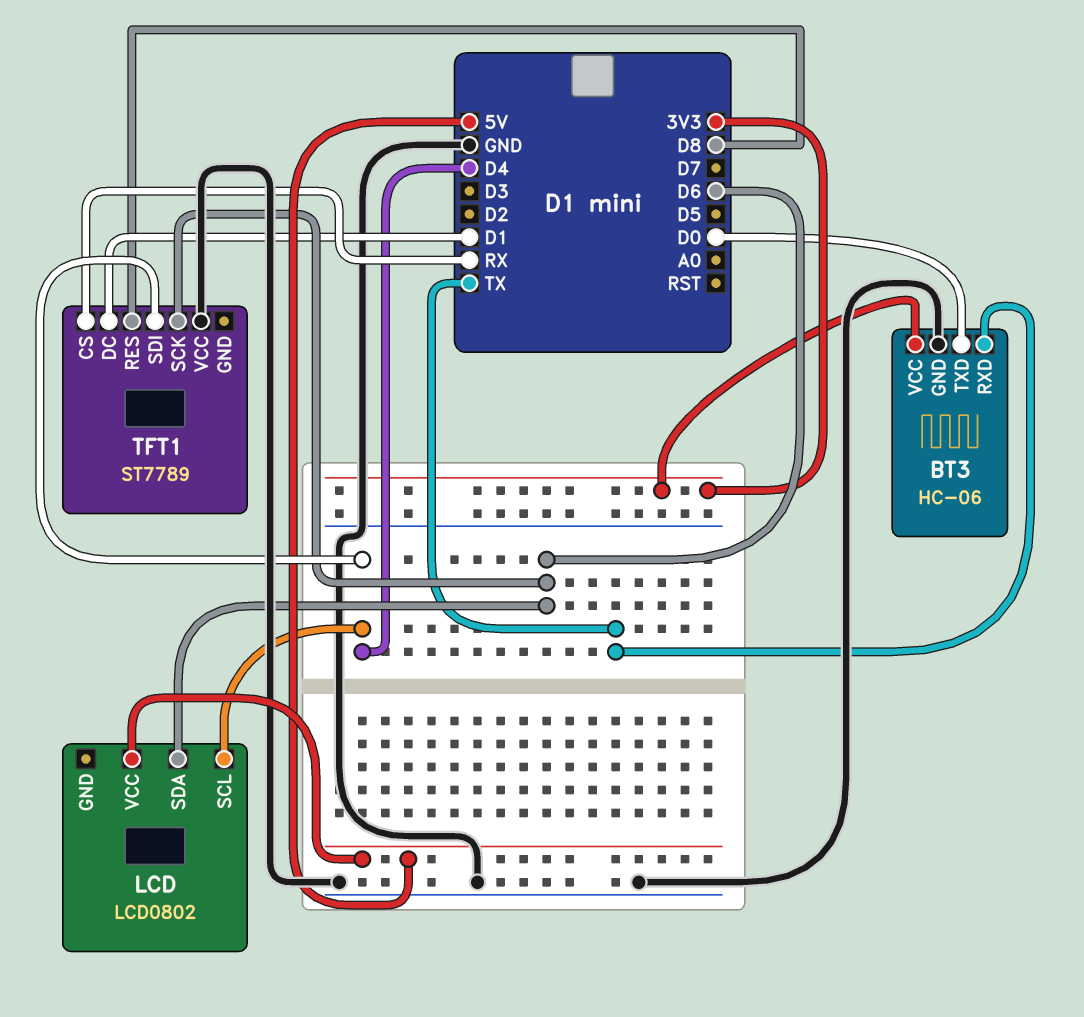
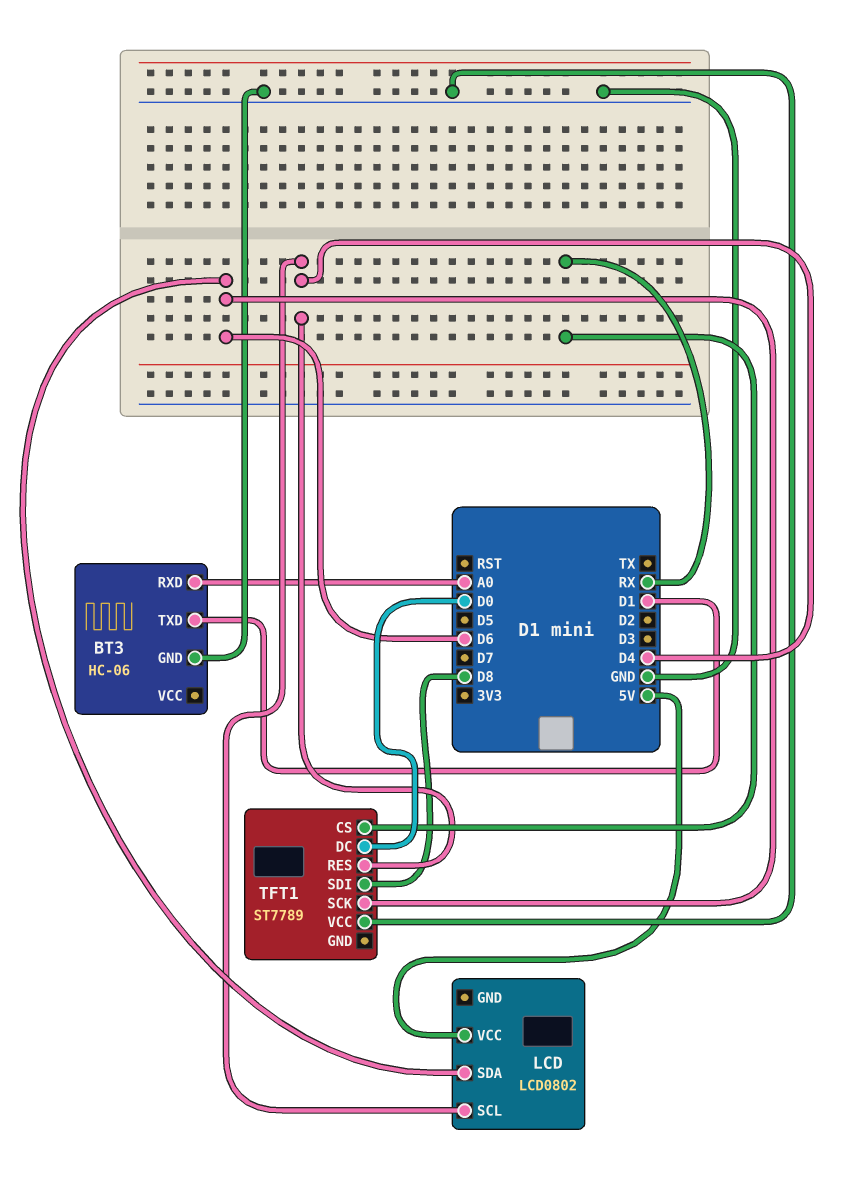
BT3 pin RXD: TX -> A0
BT3 pin TXD: D0 -> D1
BT3 pin VCC: 3V3 -> none
TFT1 pin DC: D1 -> D0
TFT1 pin RES: D8 -> D4
TFT1 pin SDI: D4 -> D8

